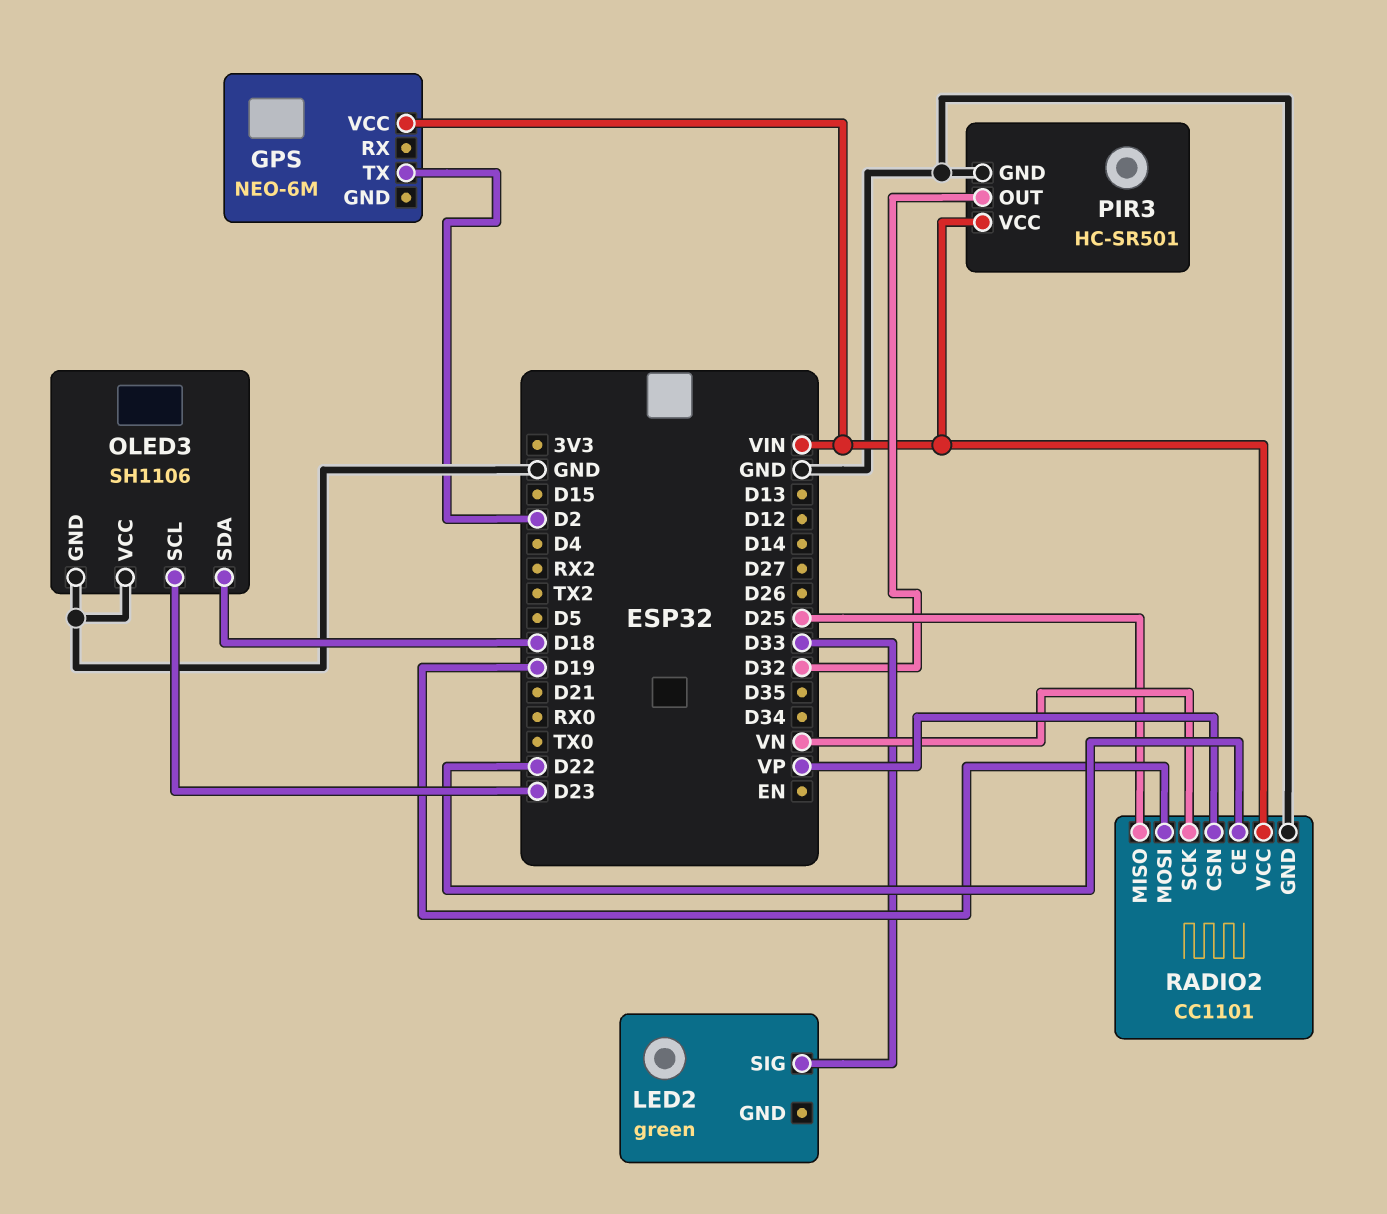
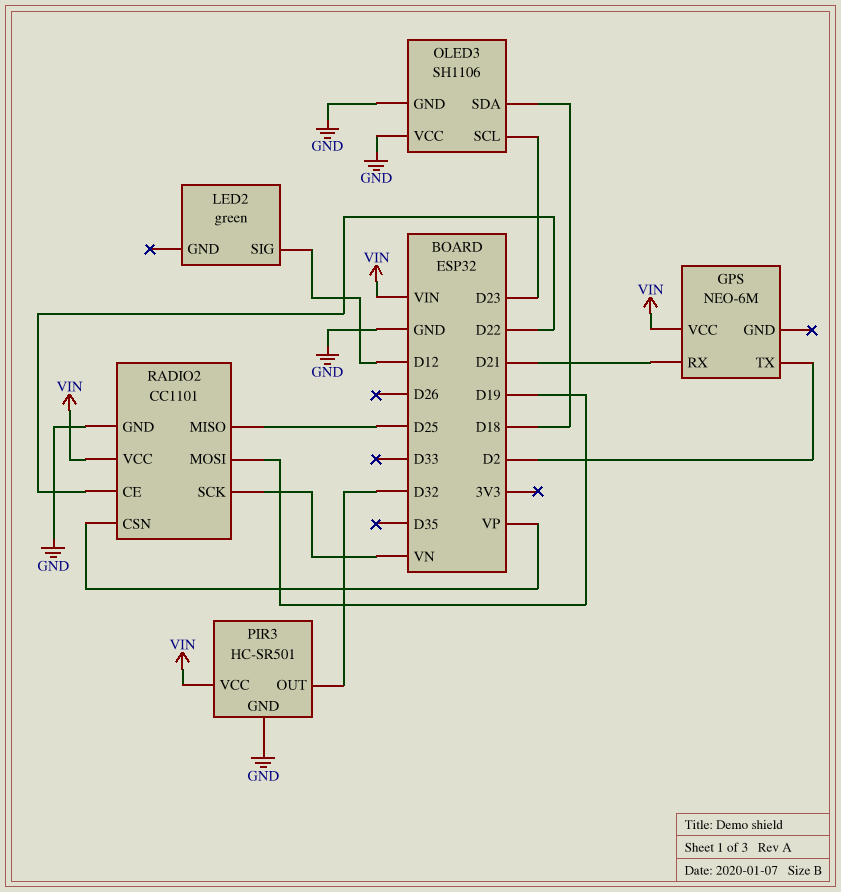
GPS pin RX: none -> D21
LED2 pin SIG: D33 -> D12

